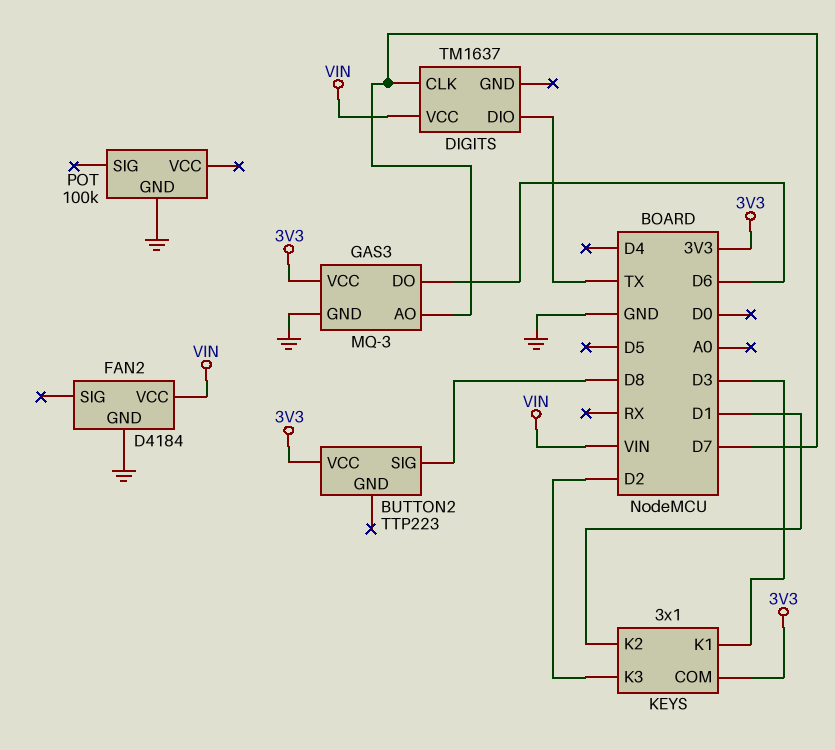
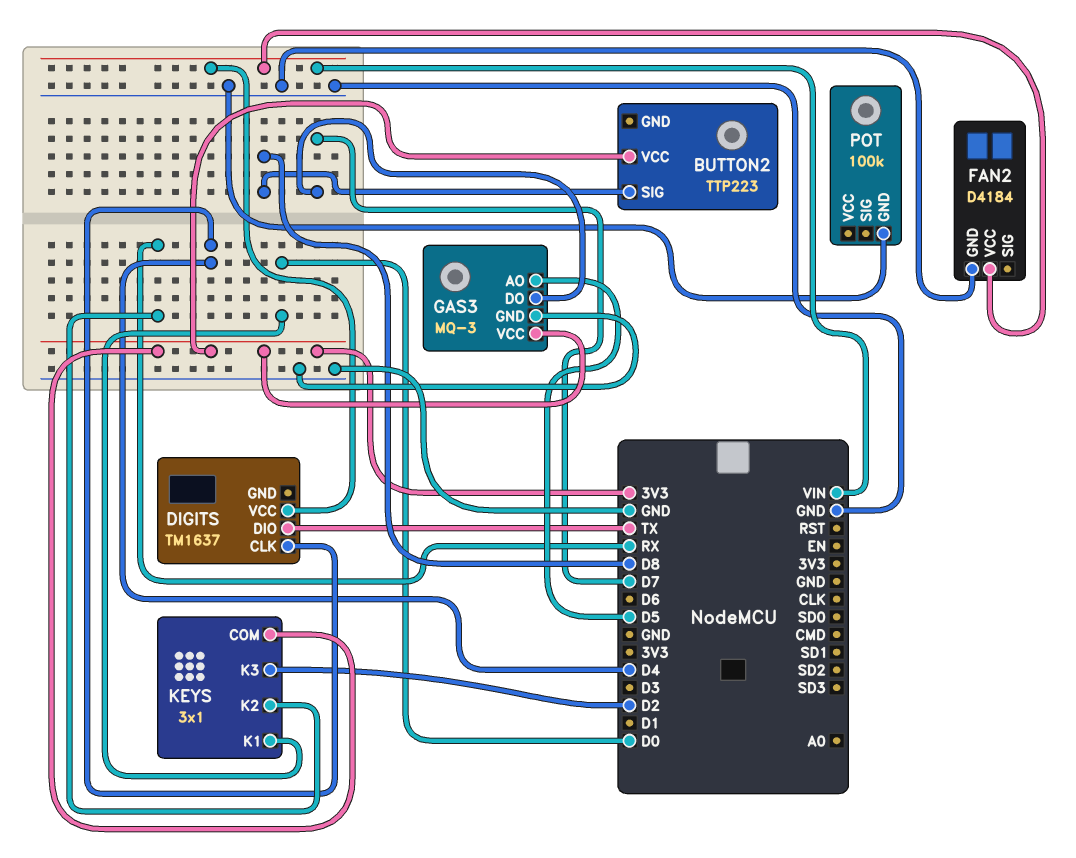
DIGITS pin CLK: D7 -> D4
GAS3 pin AO: D7 -> D5
GAS3 pin DO: D6 -> D7
KEYS pin K1: D3 -> D0
KEYS pin K2: D1 -> RX

